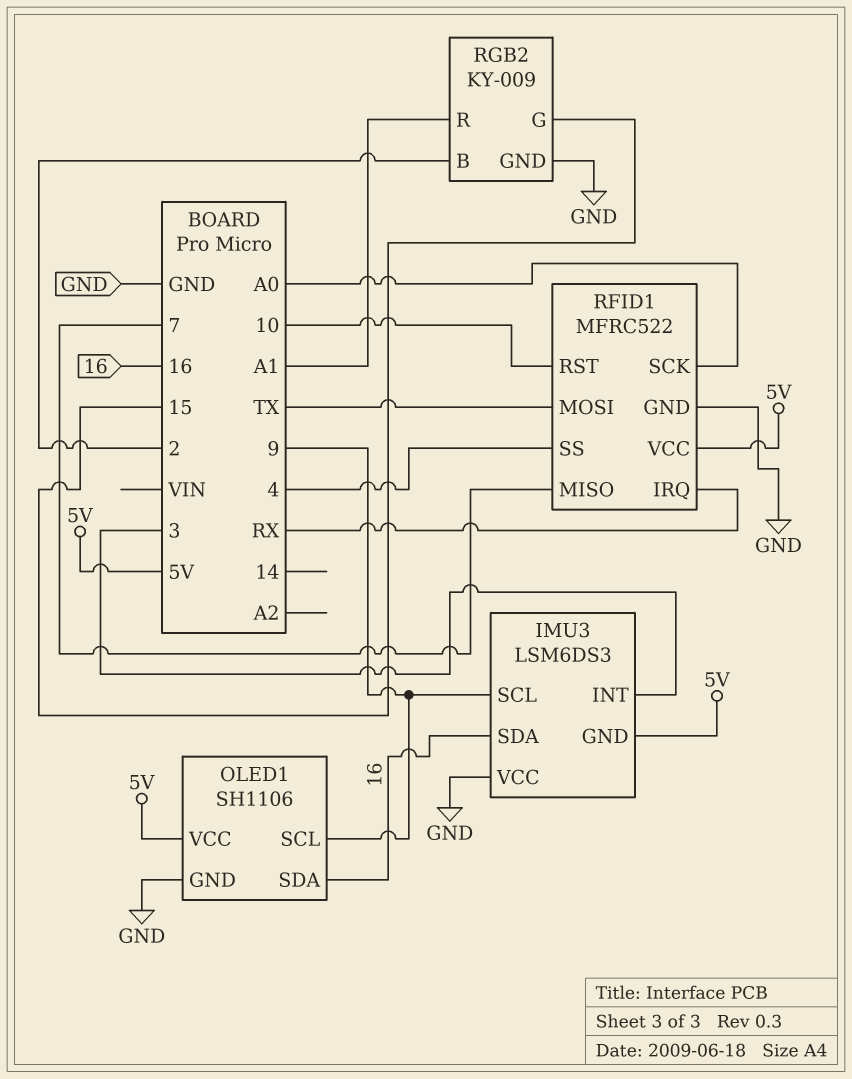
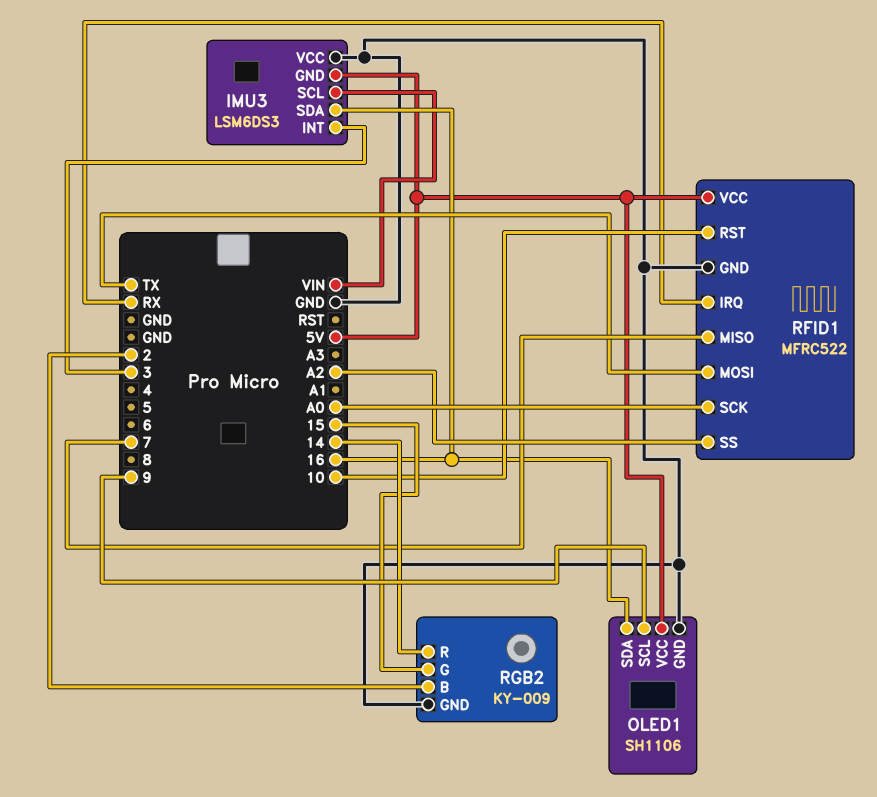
IMU3 pin SCL: 9 -> VIN
RFID1 pin SS: 4 -> A2
RGB2 pin R: A1 -> 14

